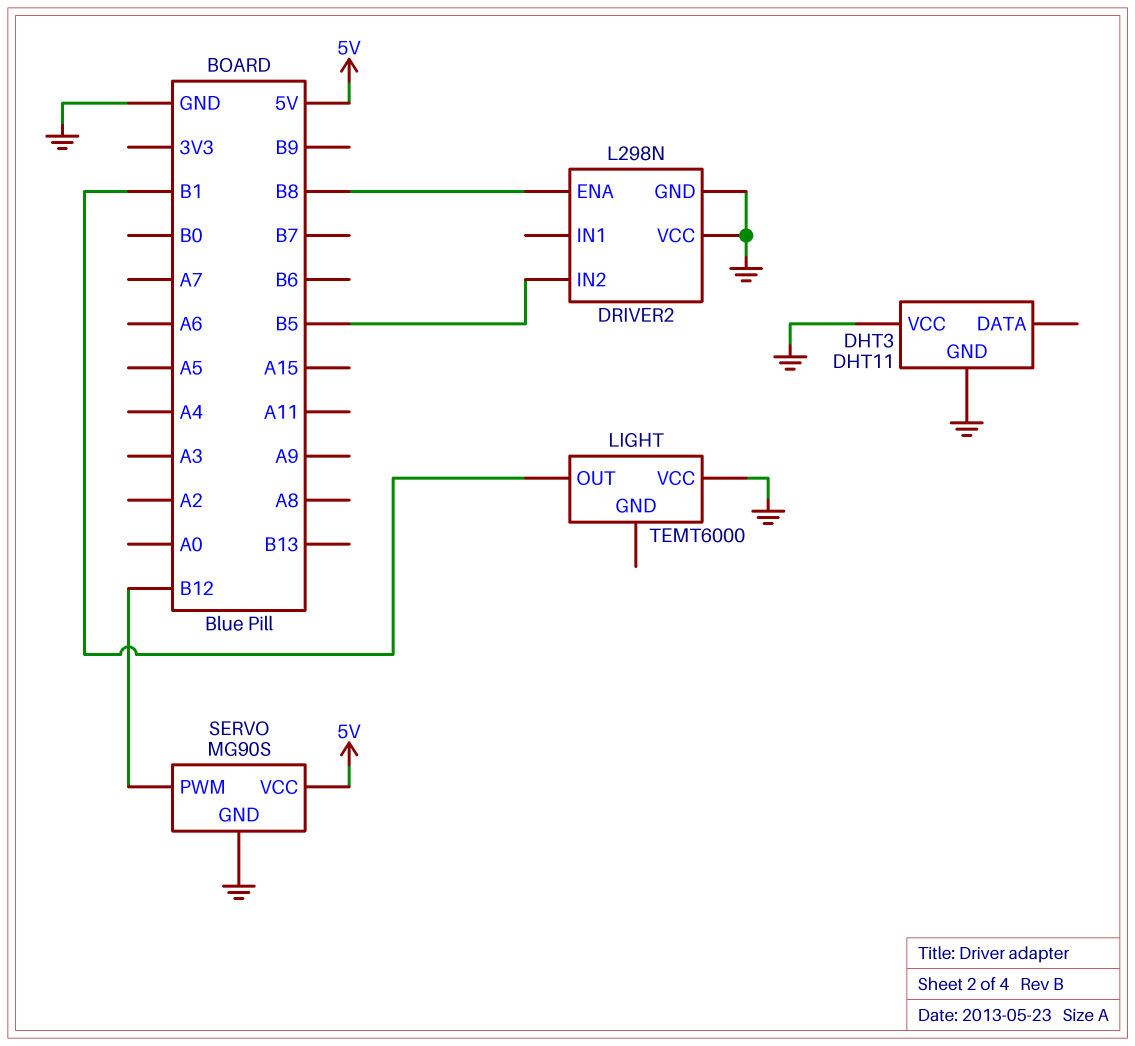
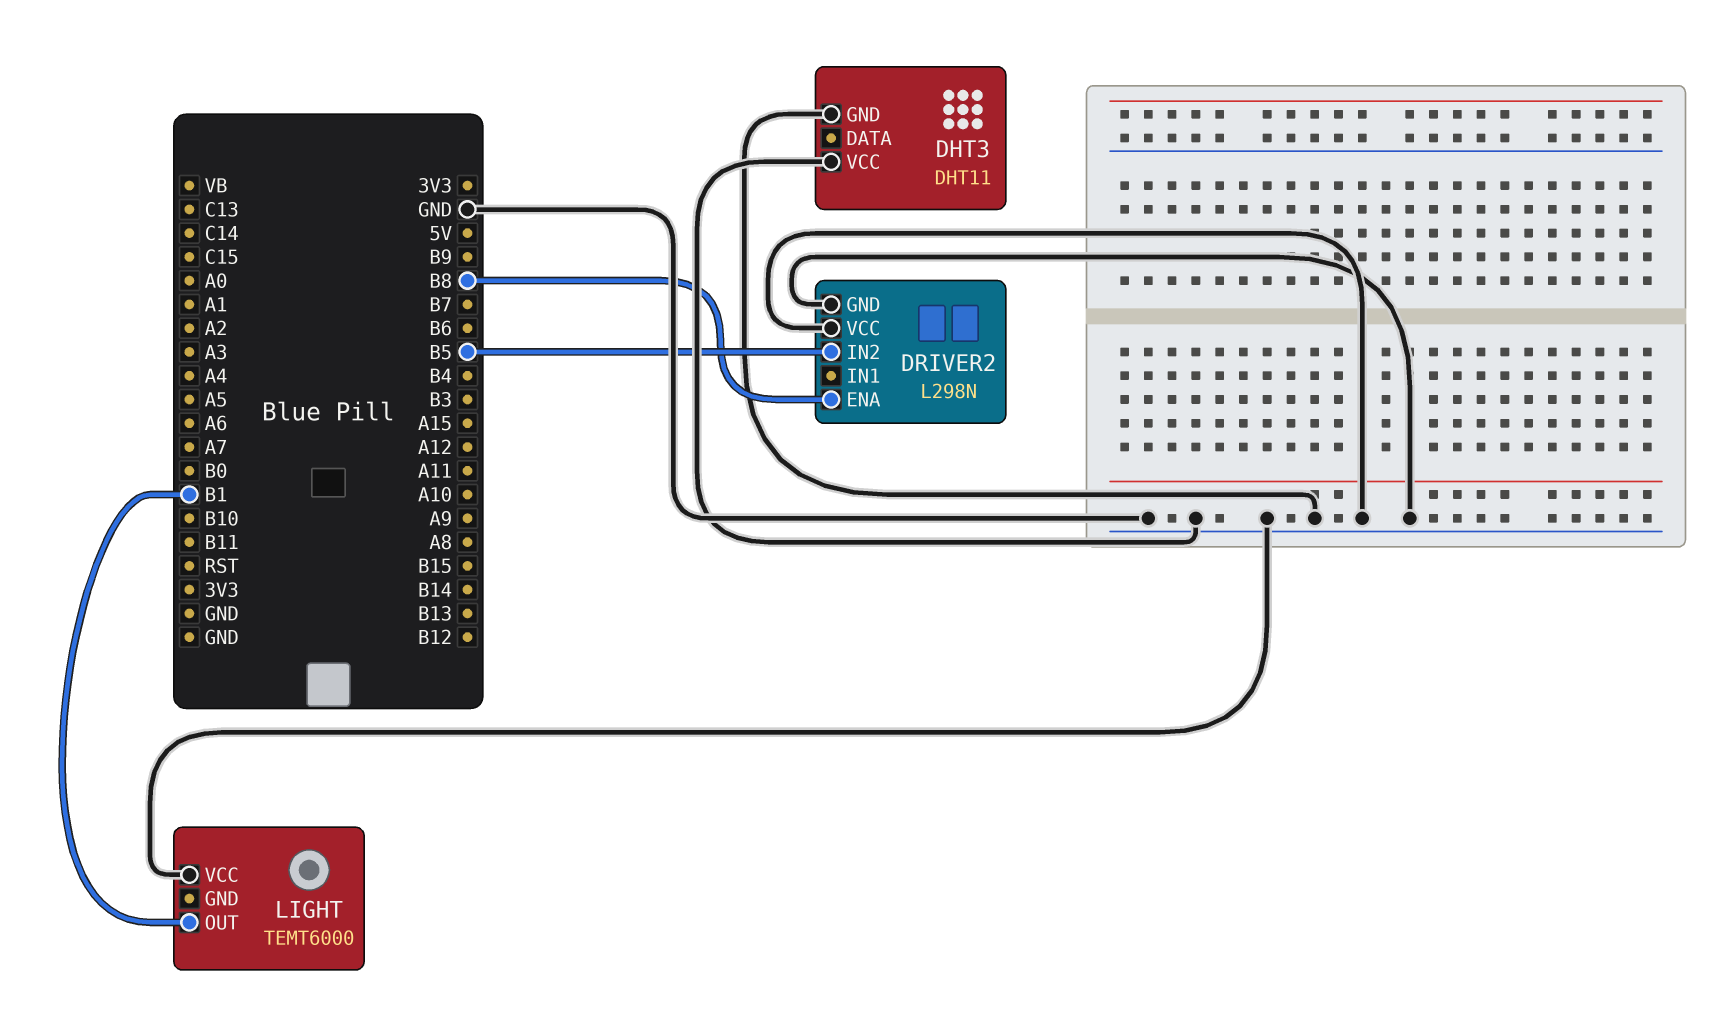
SERVO: MG90S -> none
SERVO pin GND: GND -> none
SERVO pin PWM: B12 -> none
SERVO pin VCC: 5V -> none

